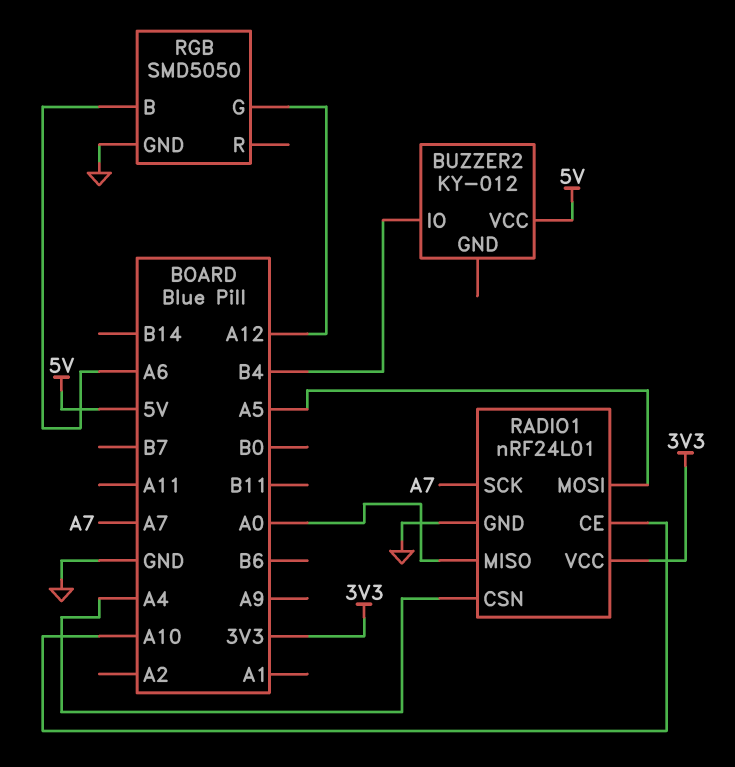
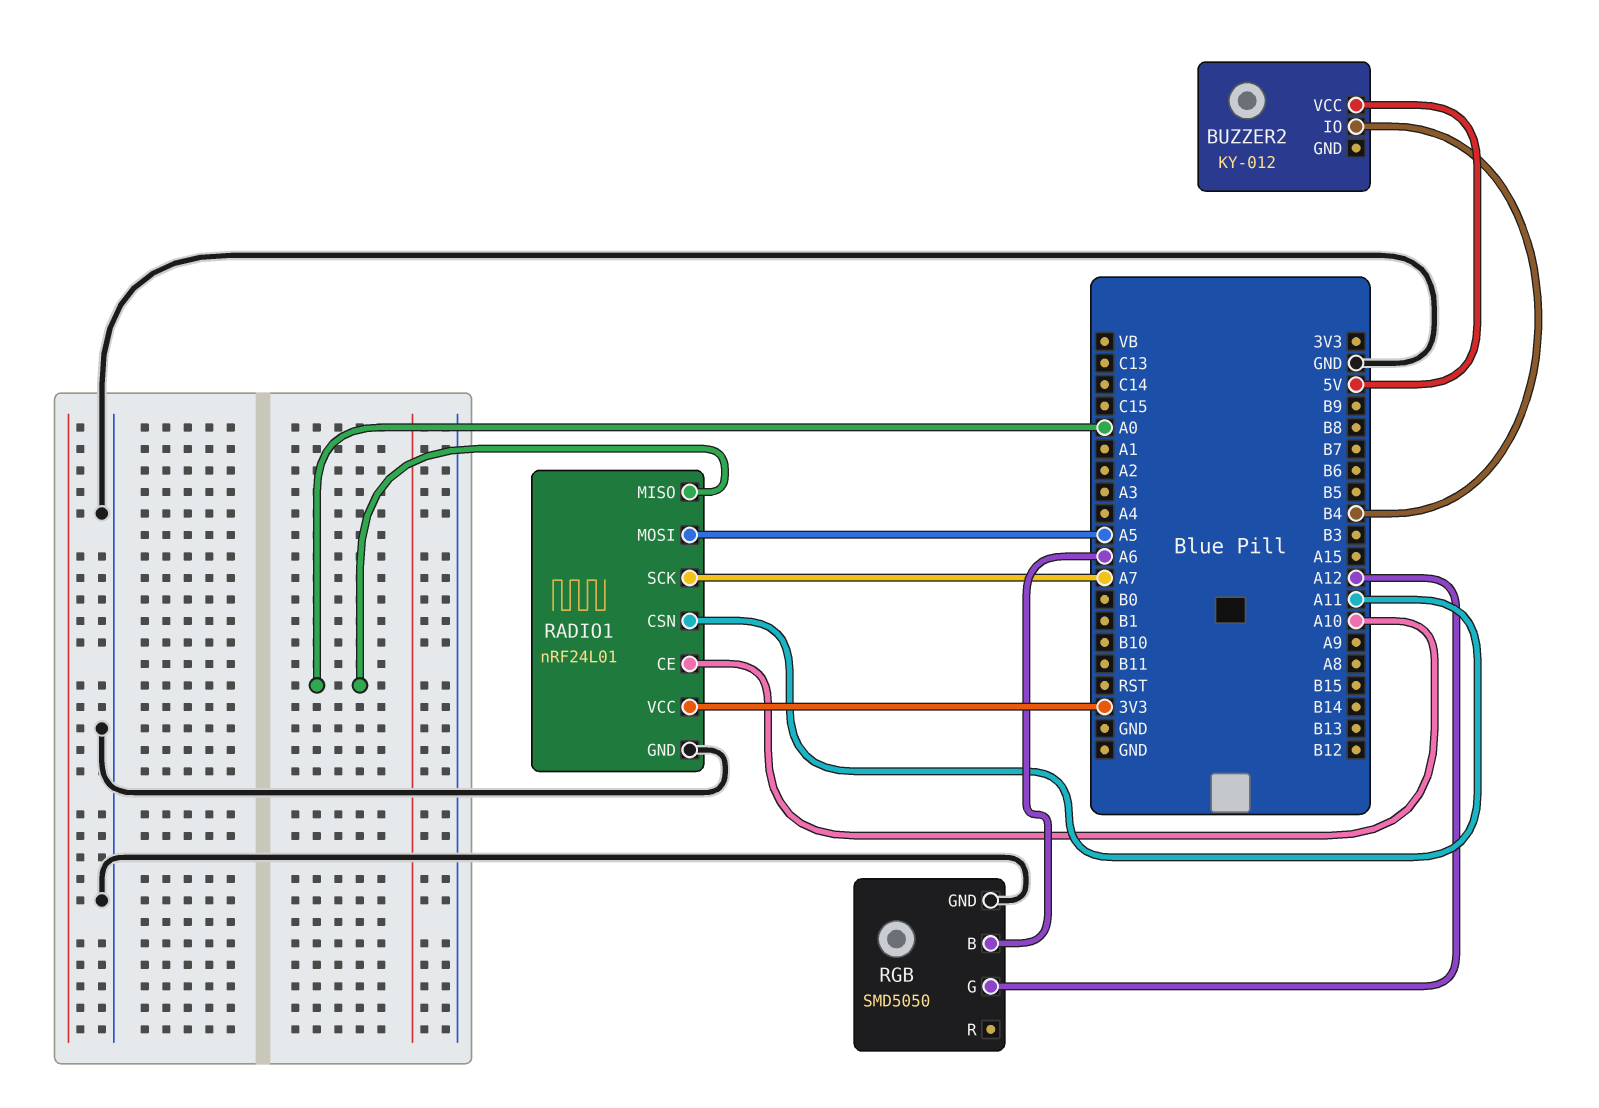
RADIO1 pin CSN: A4 -> A11

